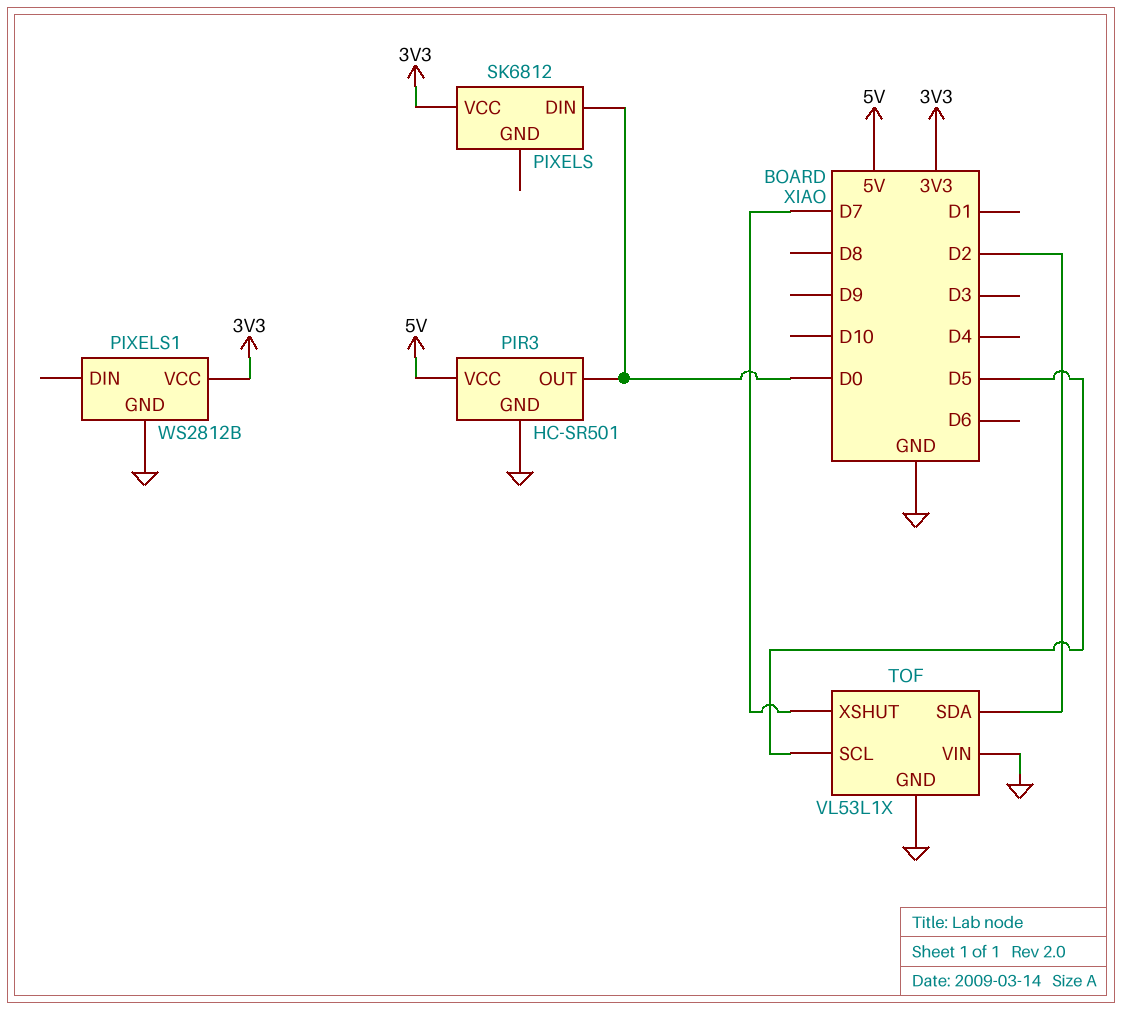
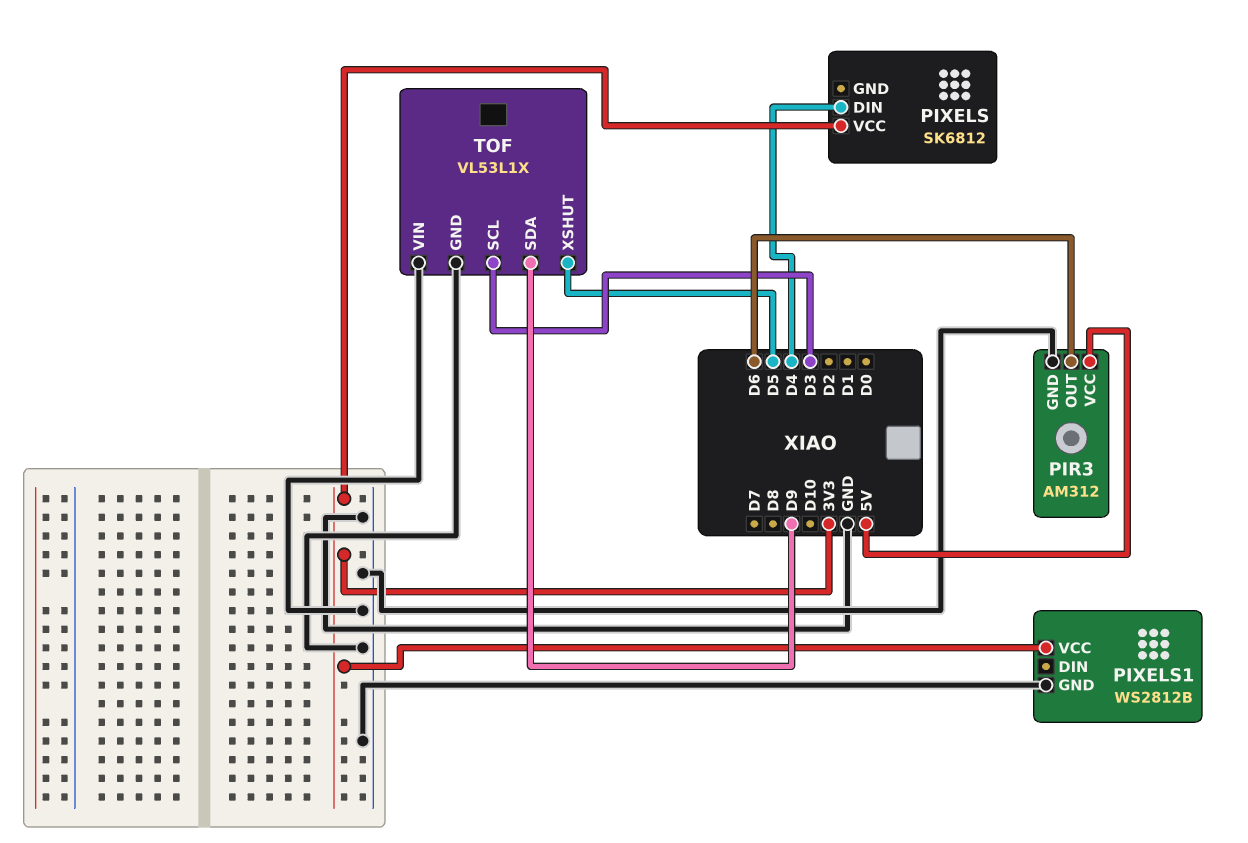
PIR3: HC-SR501 -> AM312
PIR3 pin OUT: D0 -> D6
PIXELS pin DIN: D0 -> D4
TOF pin SCL: D5 -> D3
TOF pin SDA: D2 -> D9
TOF pin XSHUT: D7 -> D5

